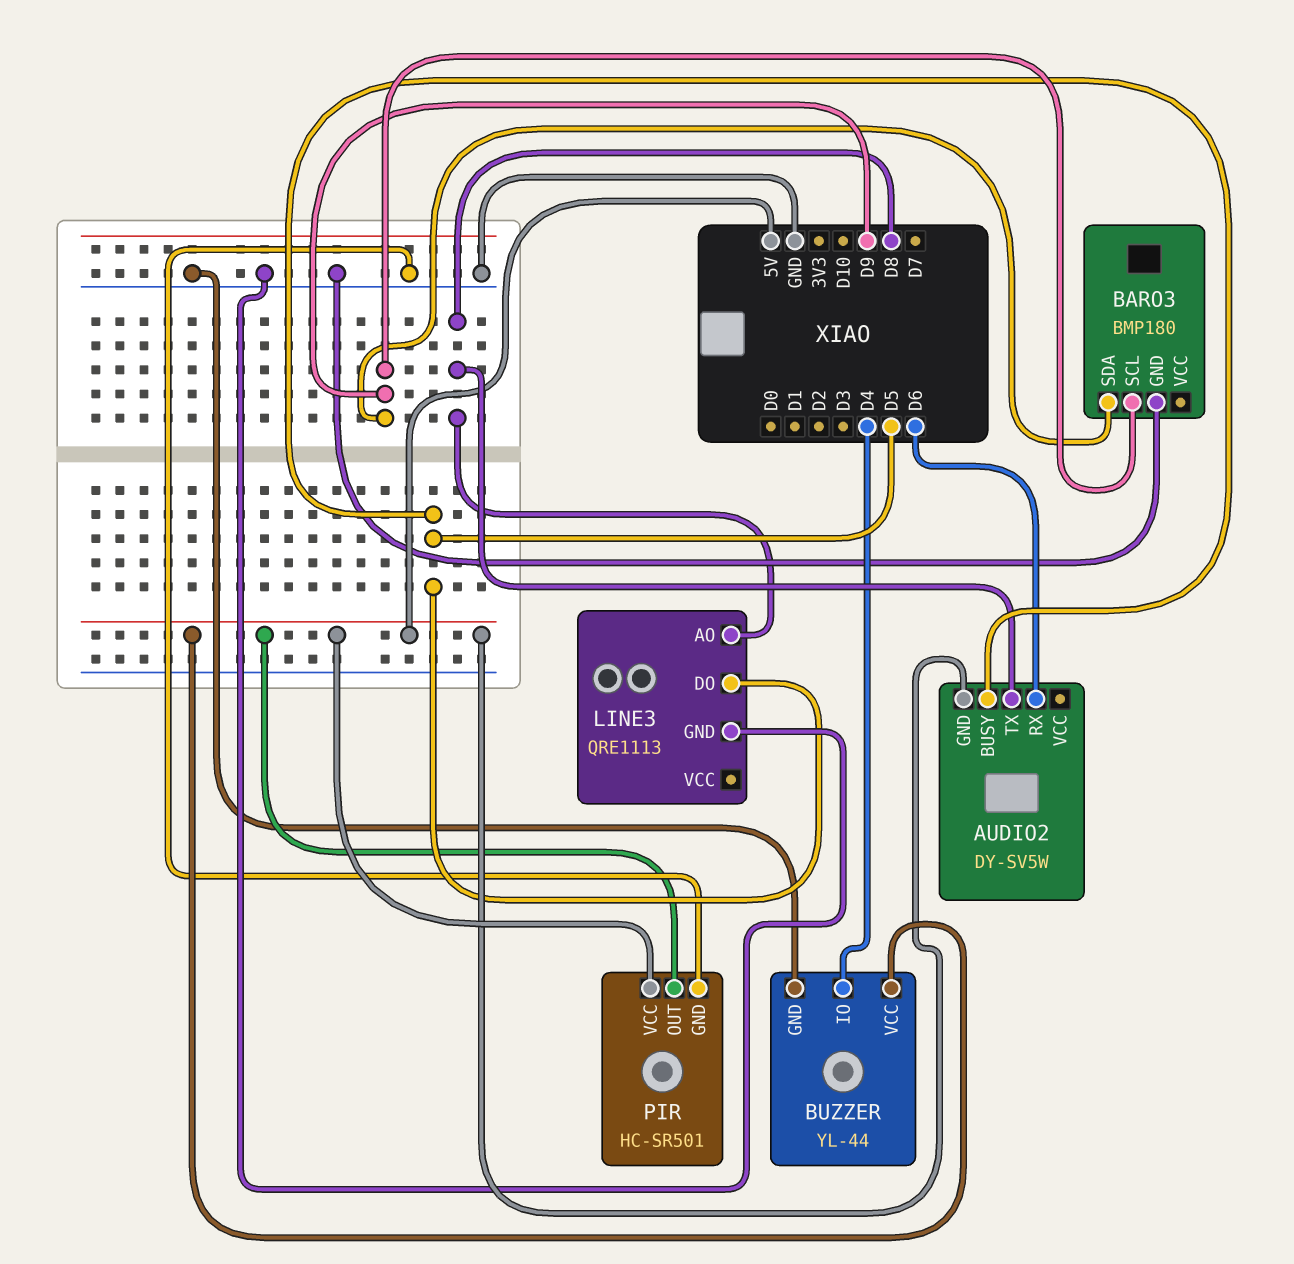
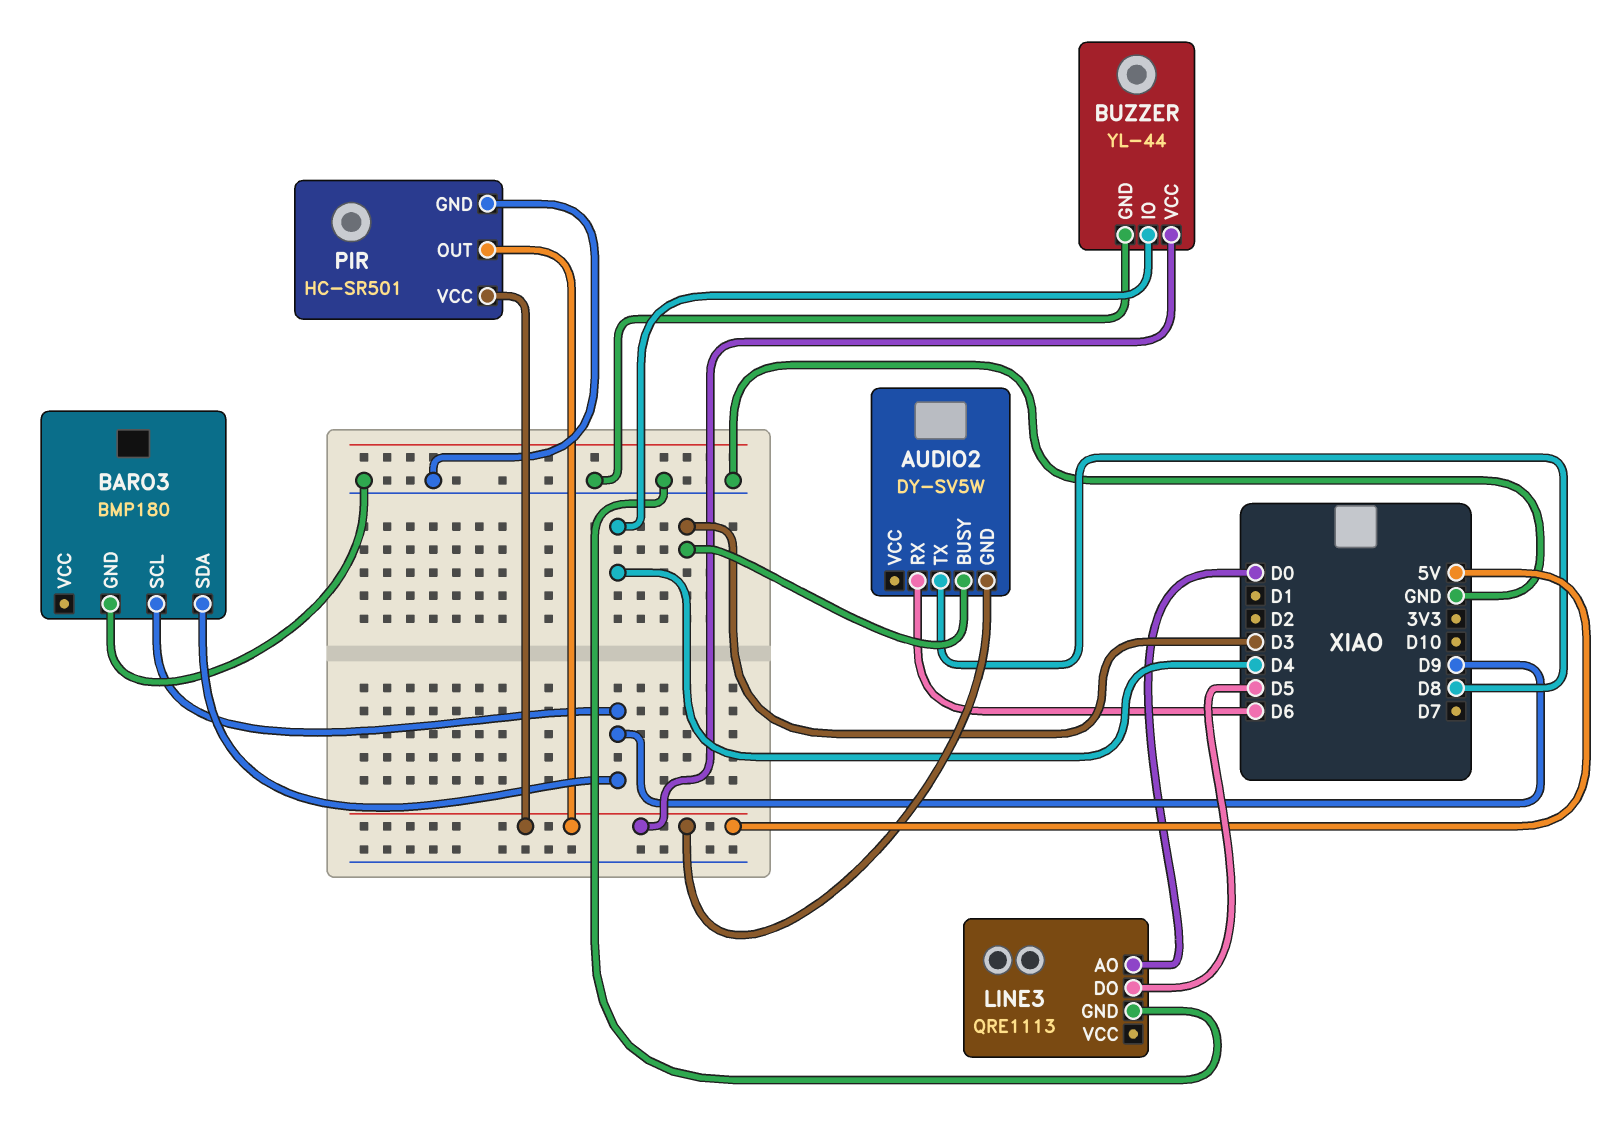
AUDIO2 pin BUSY: D5 -> D3
LINE3 pin AO: D8 -> D0

